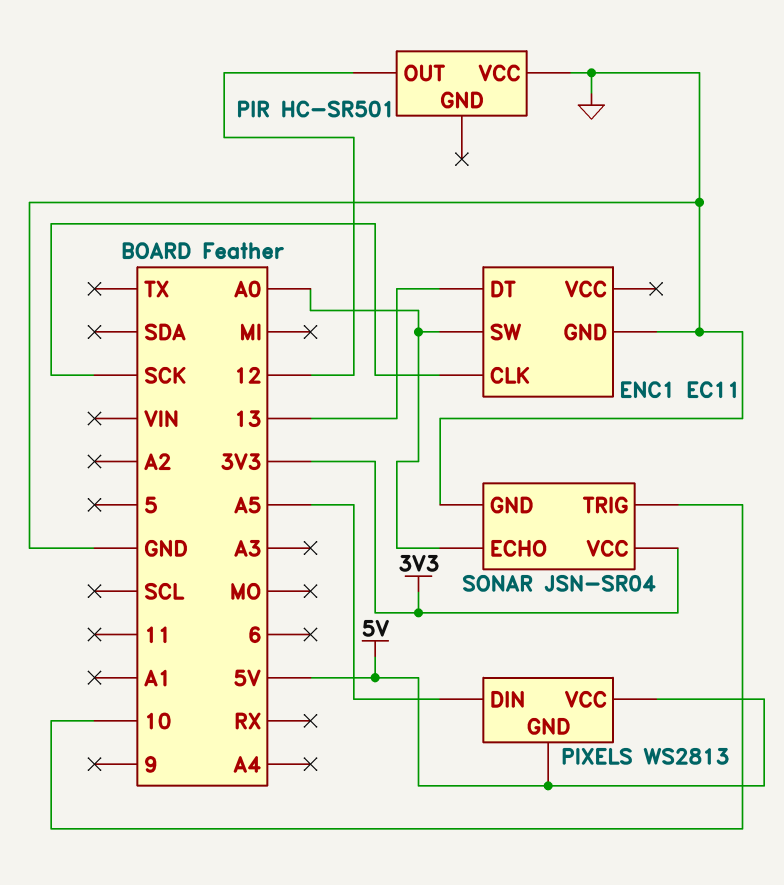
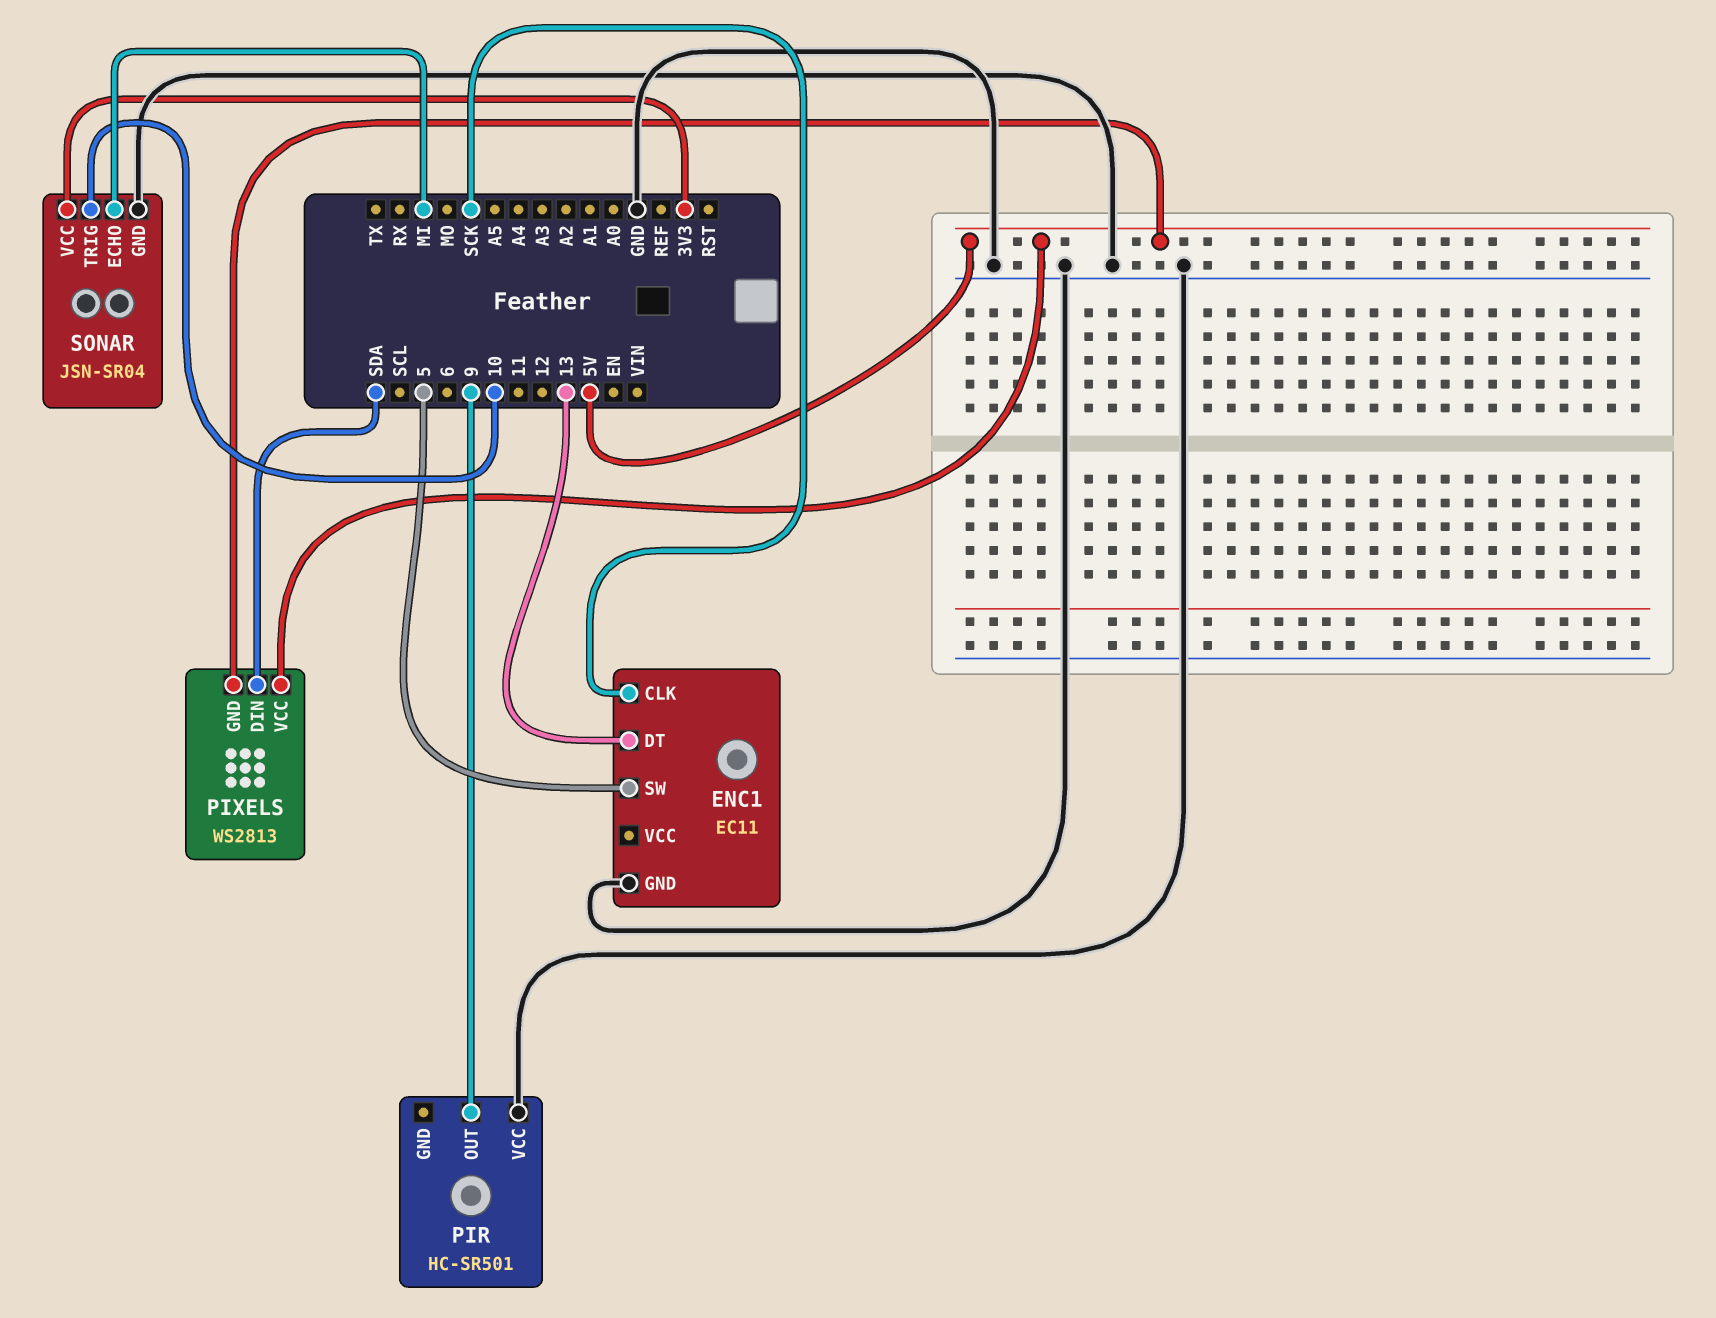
ENC1 pin SW: A0 -> 5
PIR pin OUT: 12 -> 9
PIXELS pin DIN: A5 -> SDA
SONAR pin ECHO: A0 -> MI

